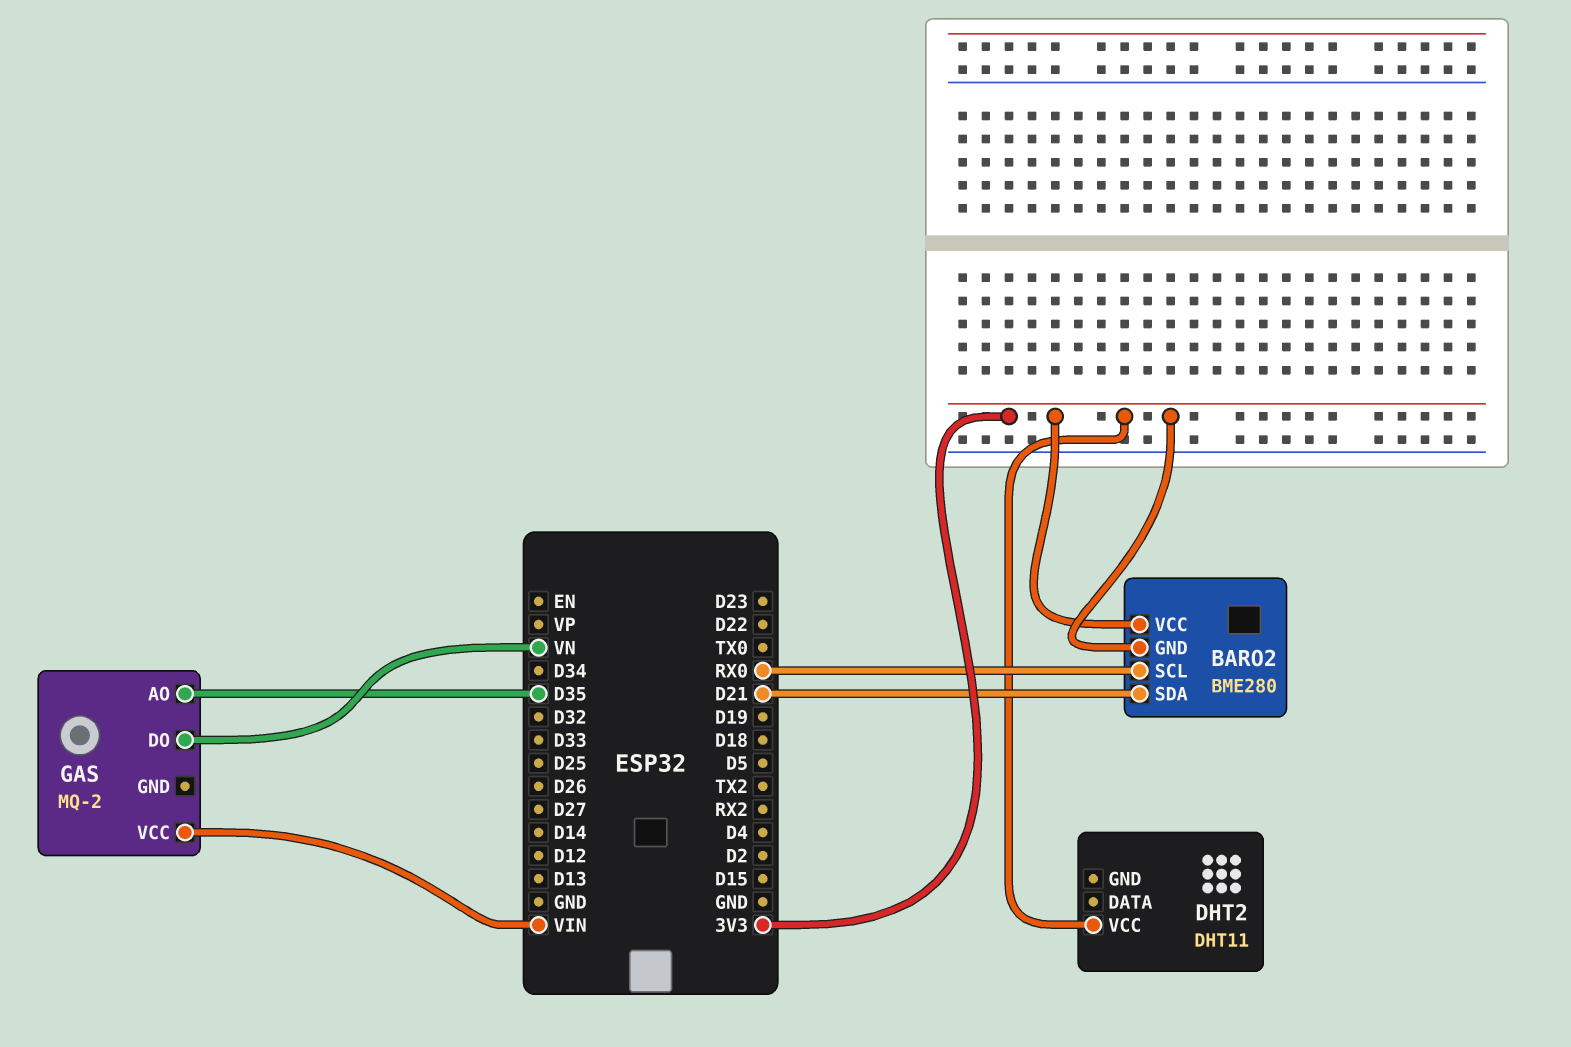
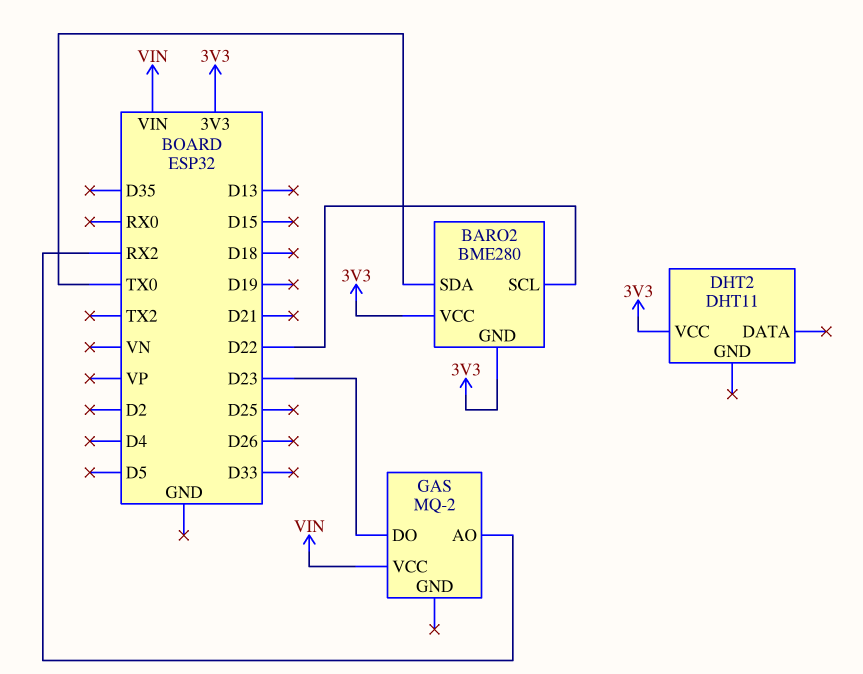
BARO2 pin SCL: RX0 -> D22
BARO2 pin SDA: D21 -> TX0
GAS pin AO: D35 -> RX2
GAS pin DO: VN -> D23

